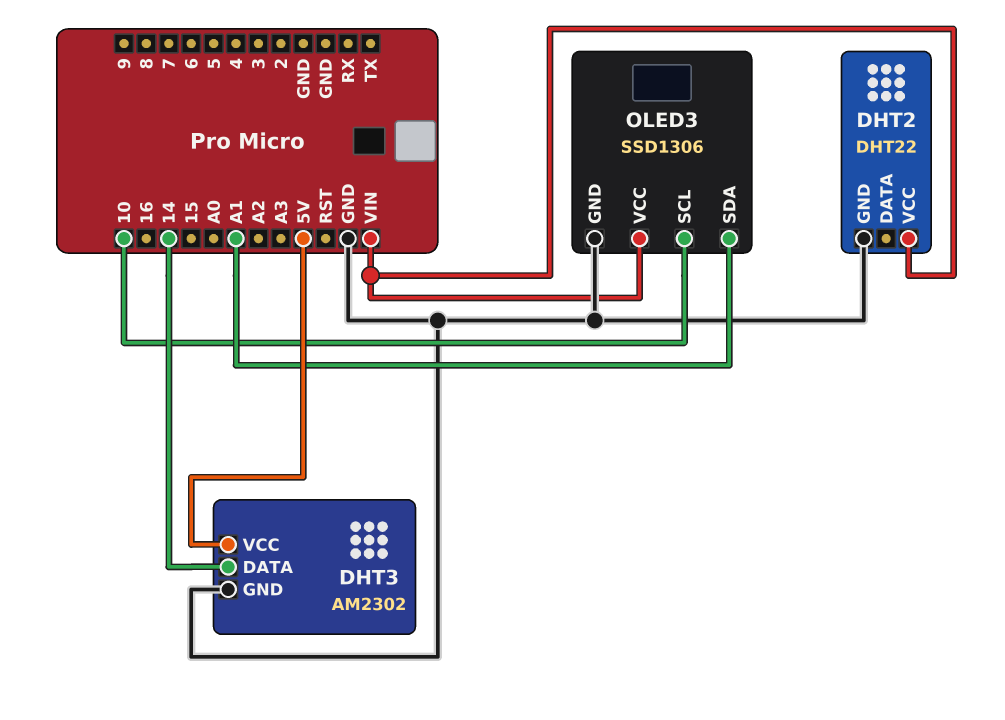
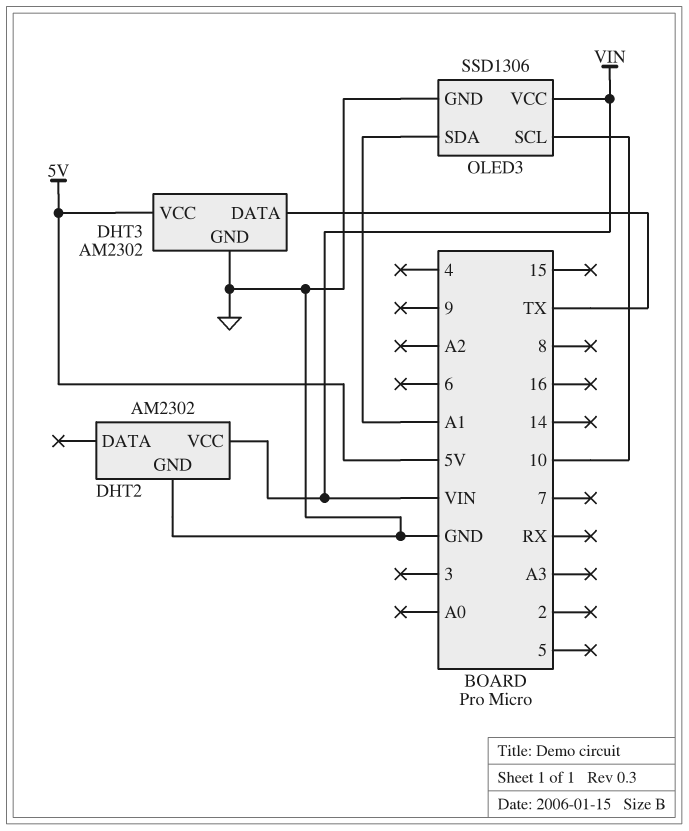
DHT2: DHT22 -> AM2302
DHT3 pin DATA: 14 -> TX

